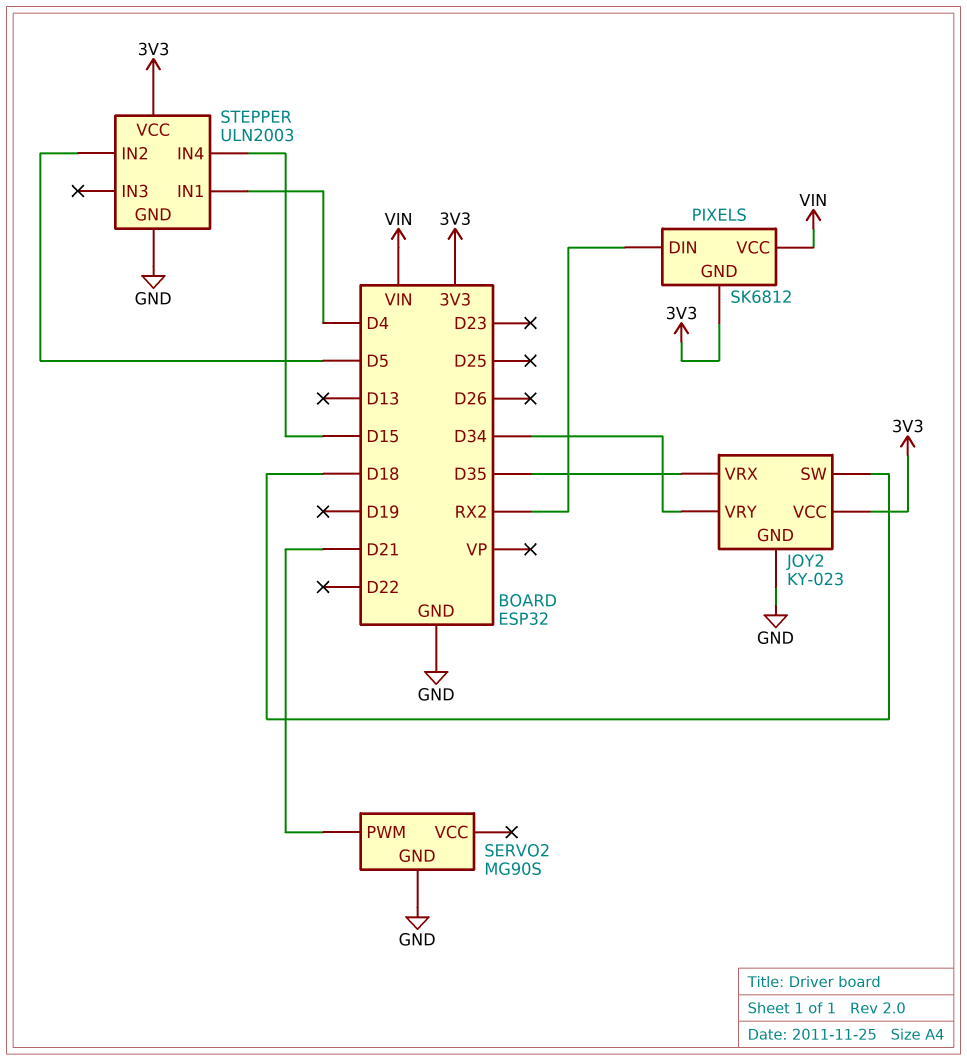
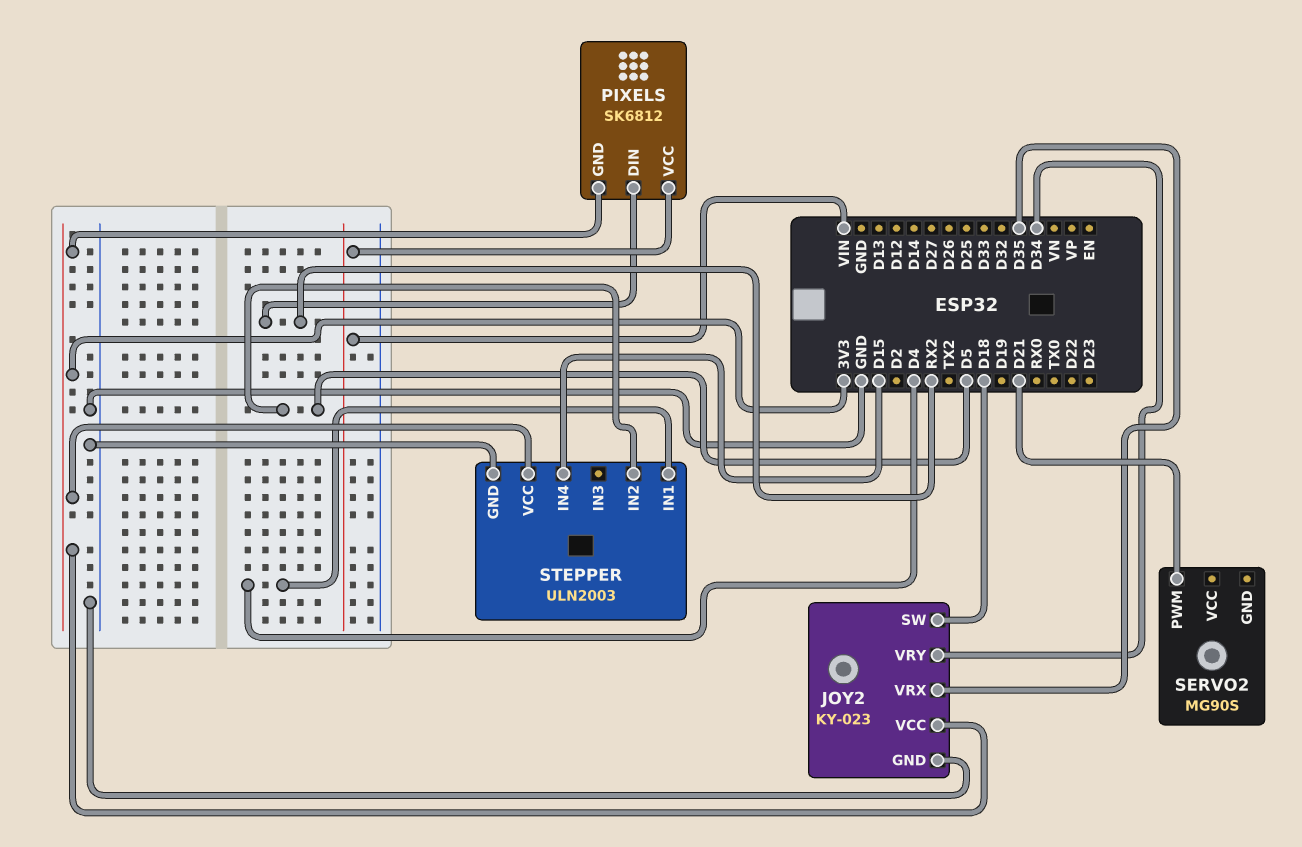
SERVO2 pin GND: GND -> none

